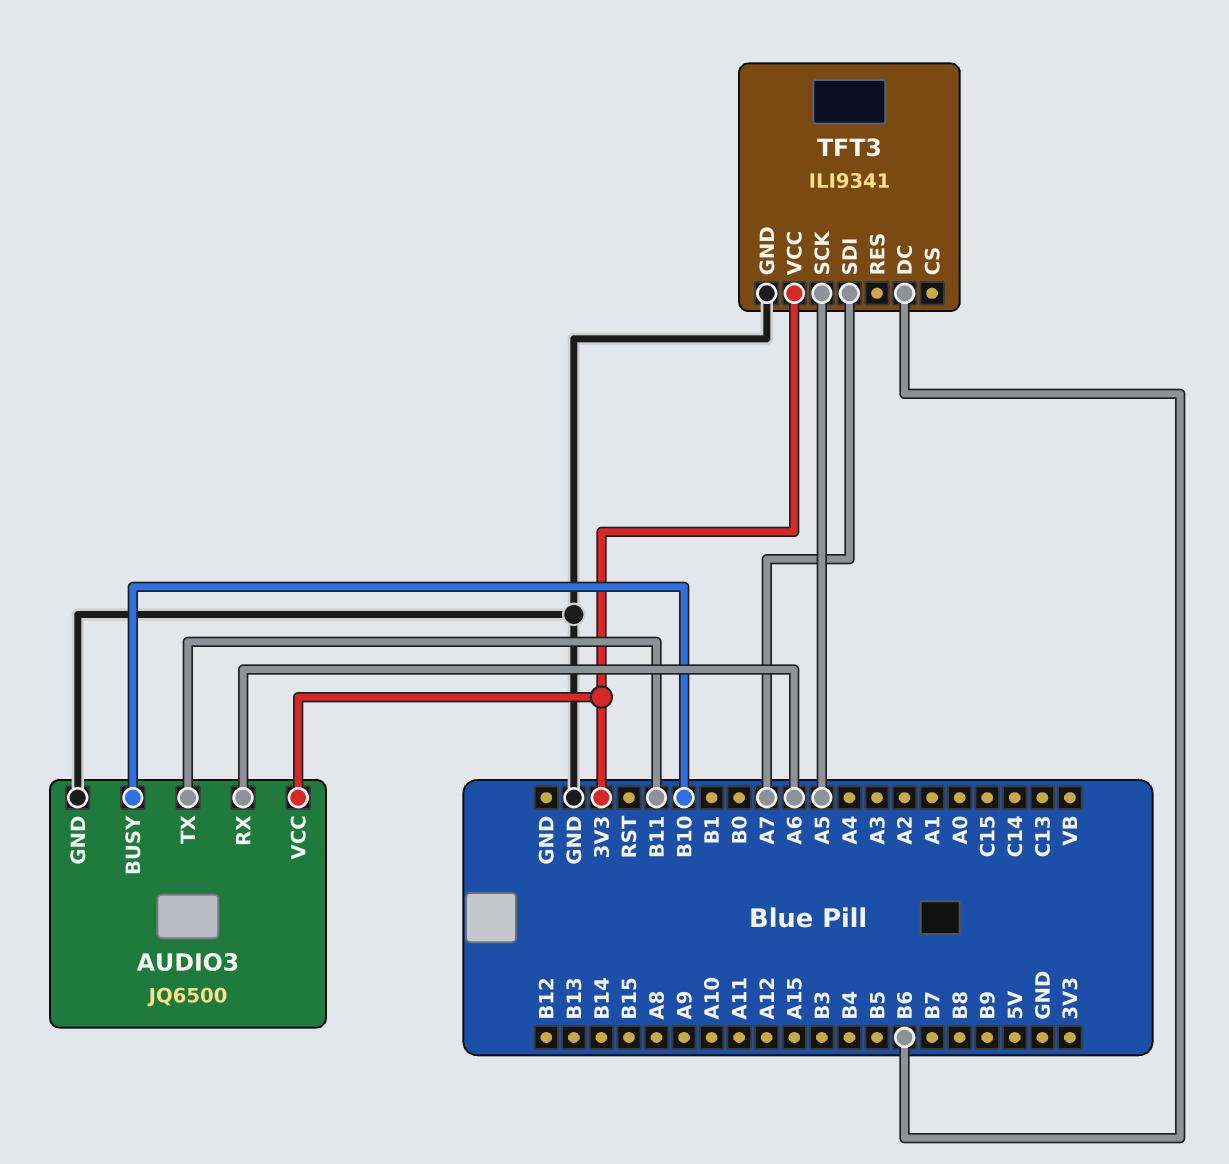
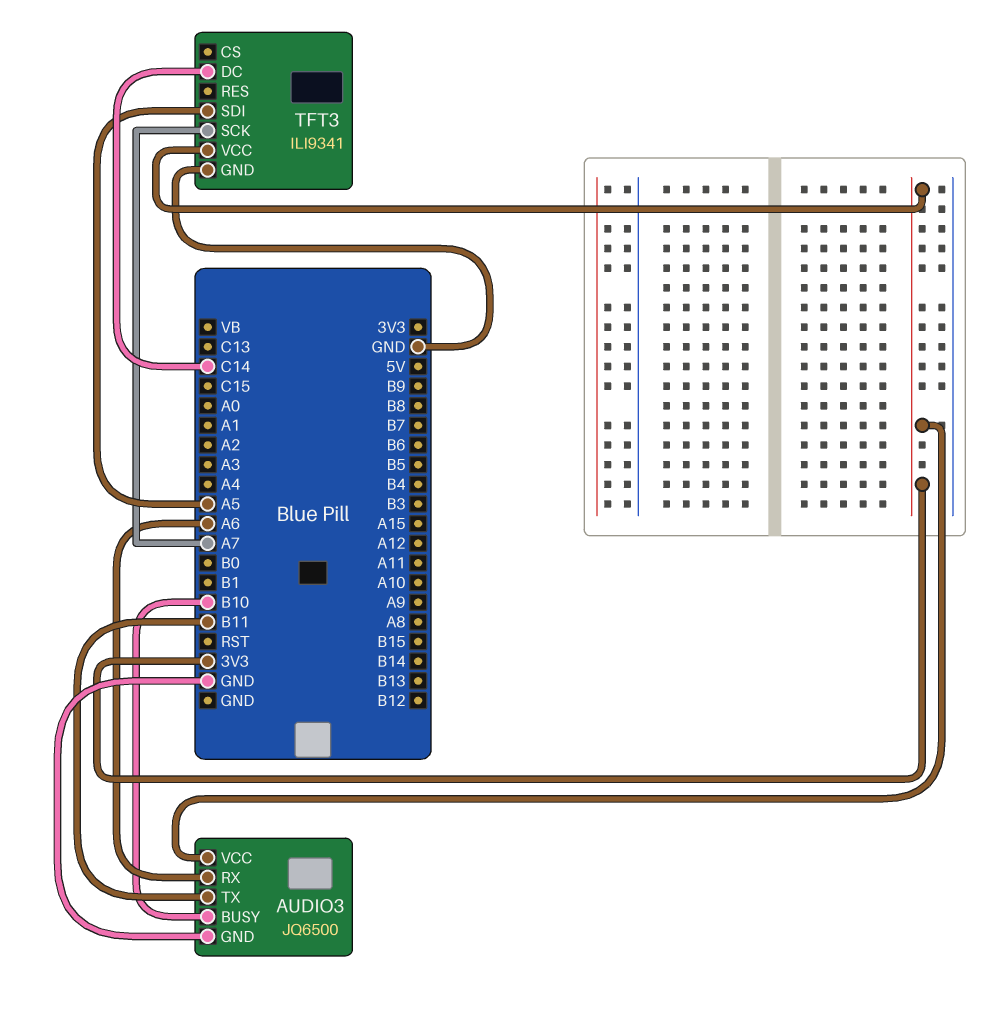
TFT3 pin DC: B6 -> C14
TFT3 pin SCK: A5 -> A7
TFT3 pin SDI: A7 -> A5

